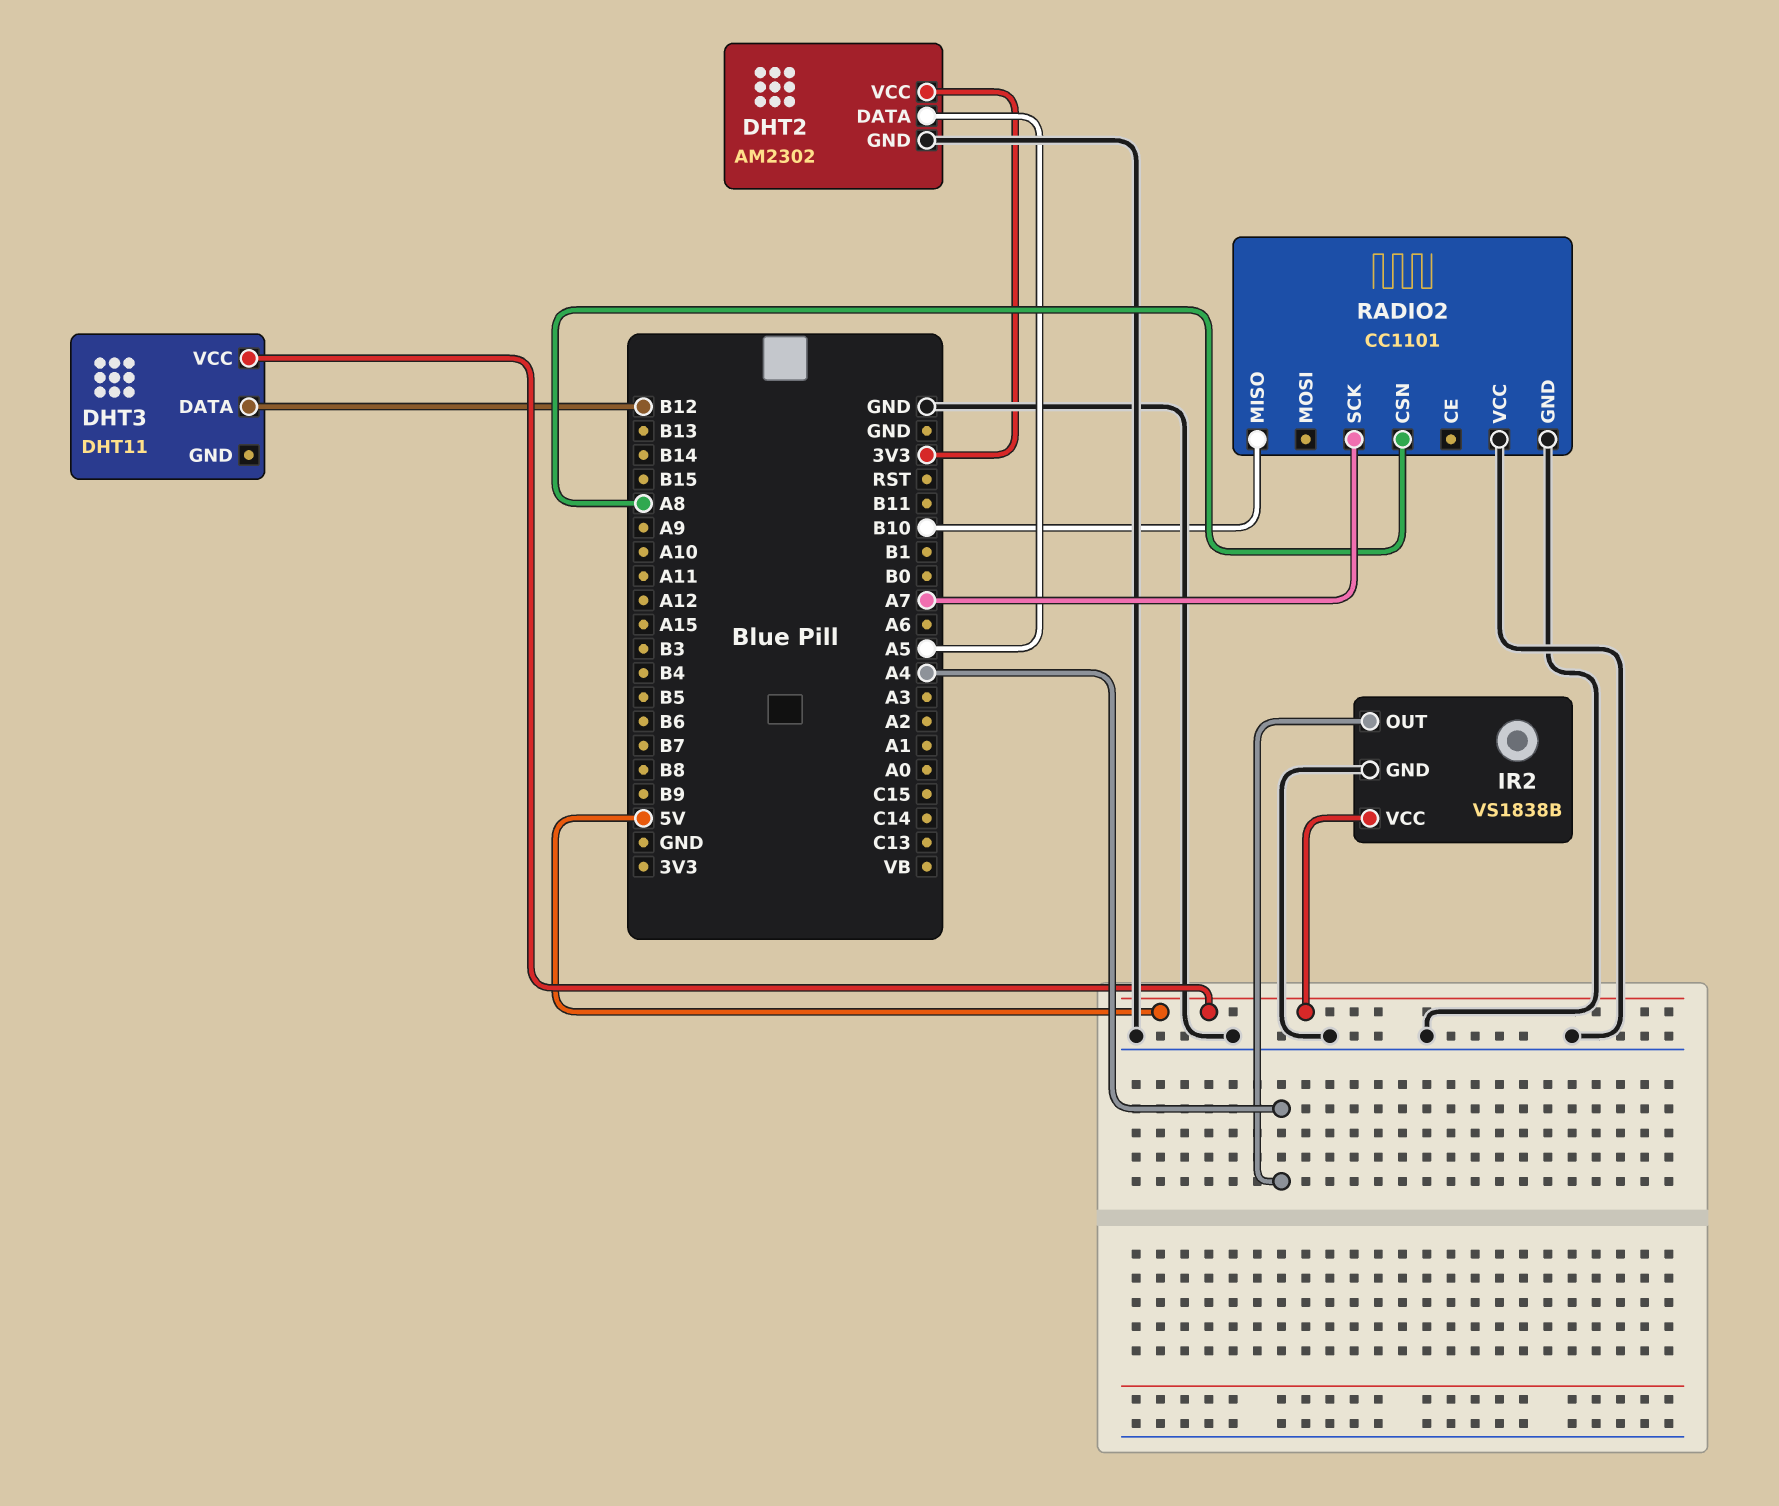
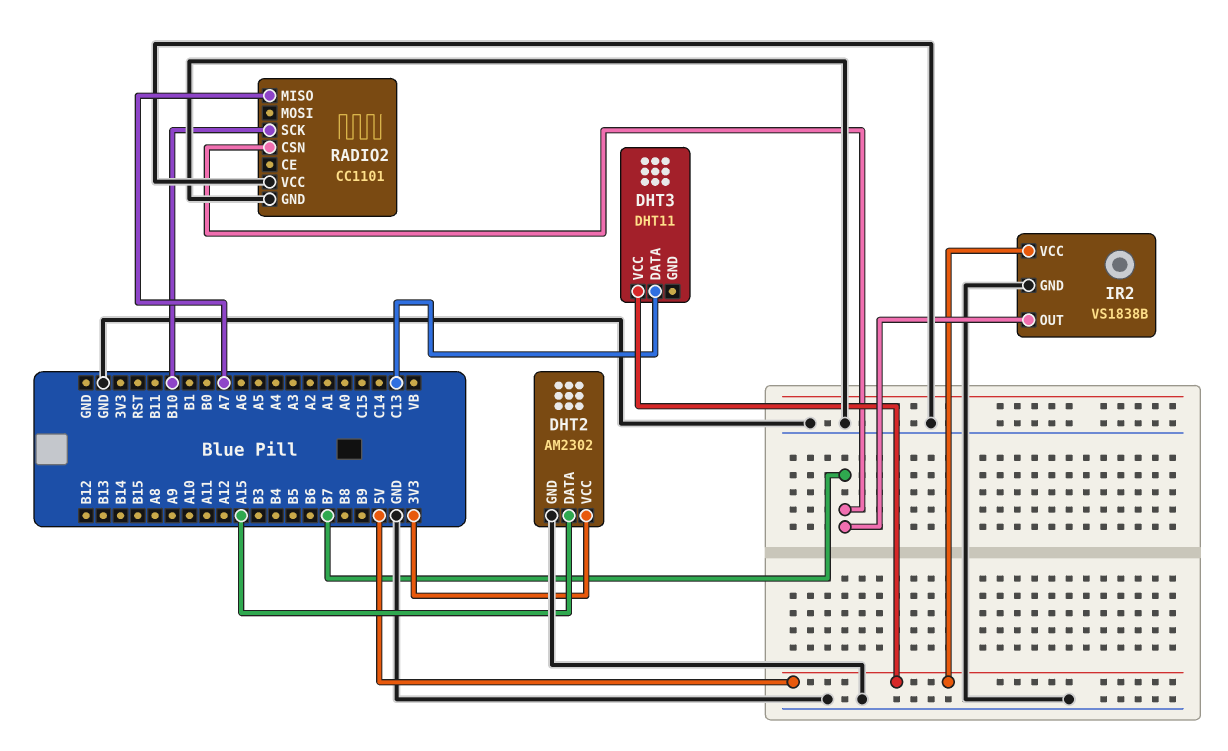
DHT2 pin DATA: A5 -> A15
DHT3 pin DATA: B12 -> C13
IR2 pin OUT: A4 -> B7
RADIO2 pin CSN: A8 -> B7
RADIO2 pin MISO: B10 -> A7
RADIO2 pin SCK: A7 -> B10

